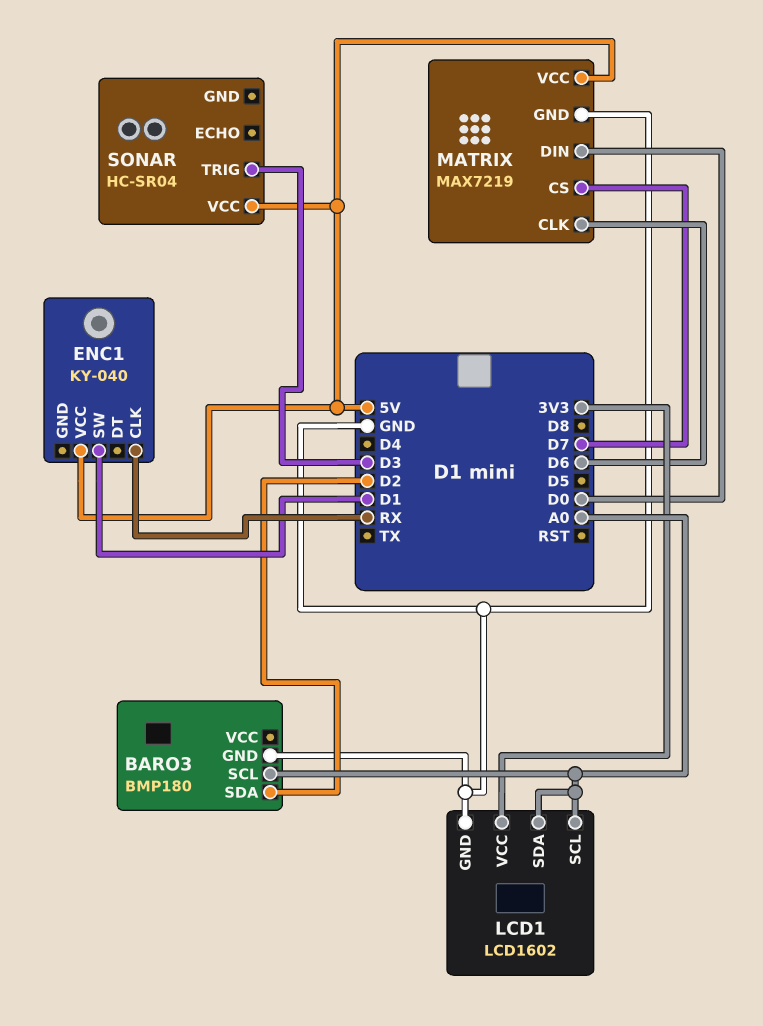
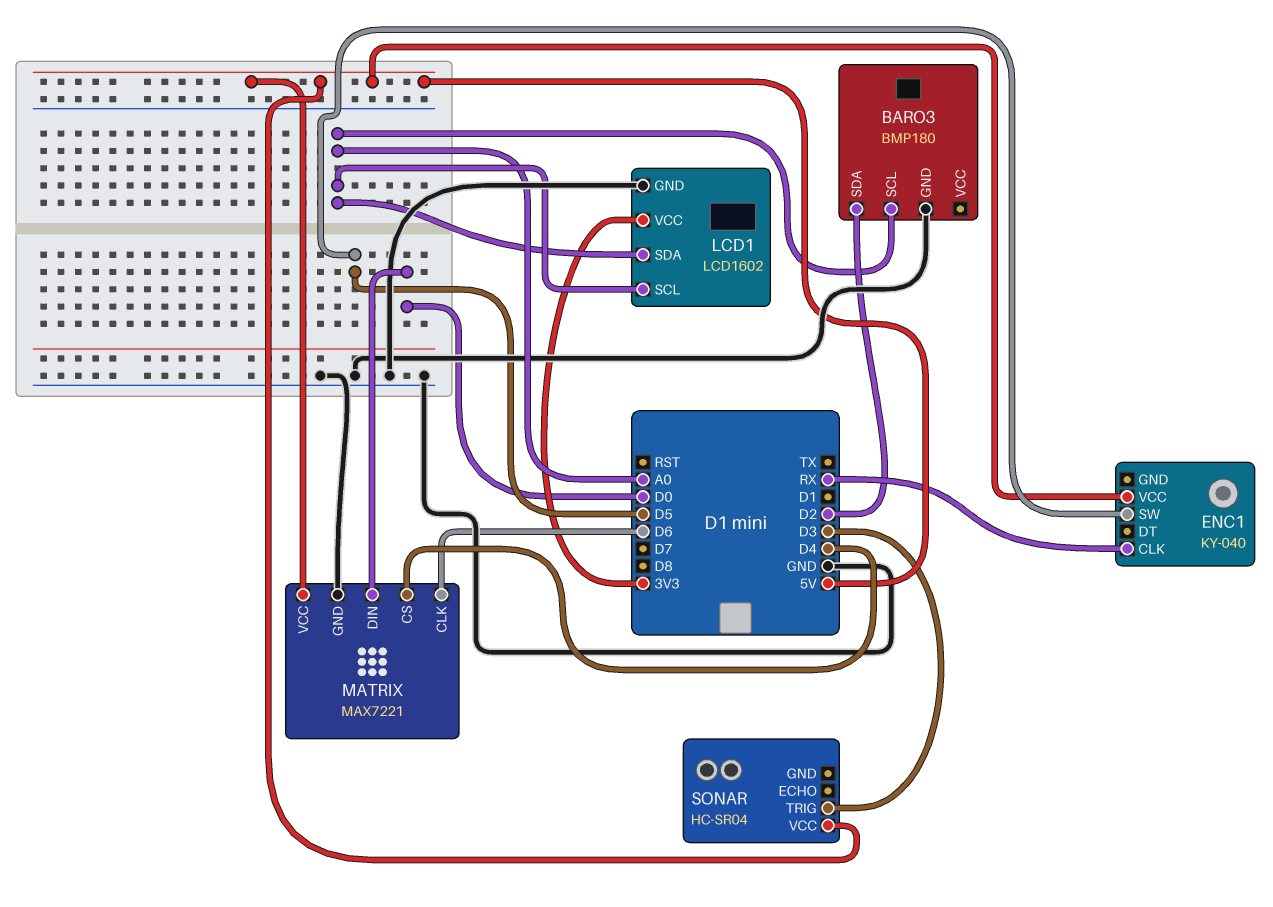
ENC1 pin SW: D1 -> D5
MATRIX: MAX7219 -> MAX7221
MATRIX pin CS: D7 -> D4

